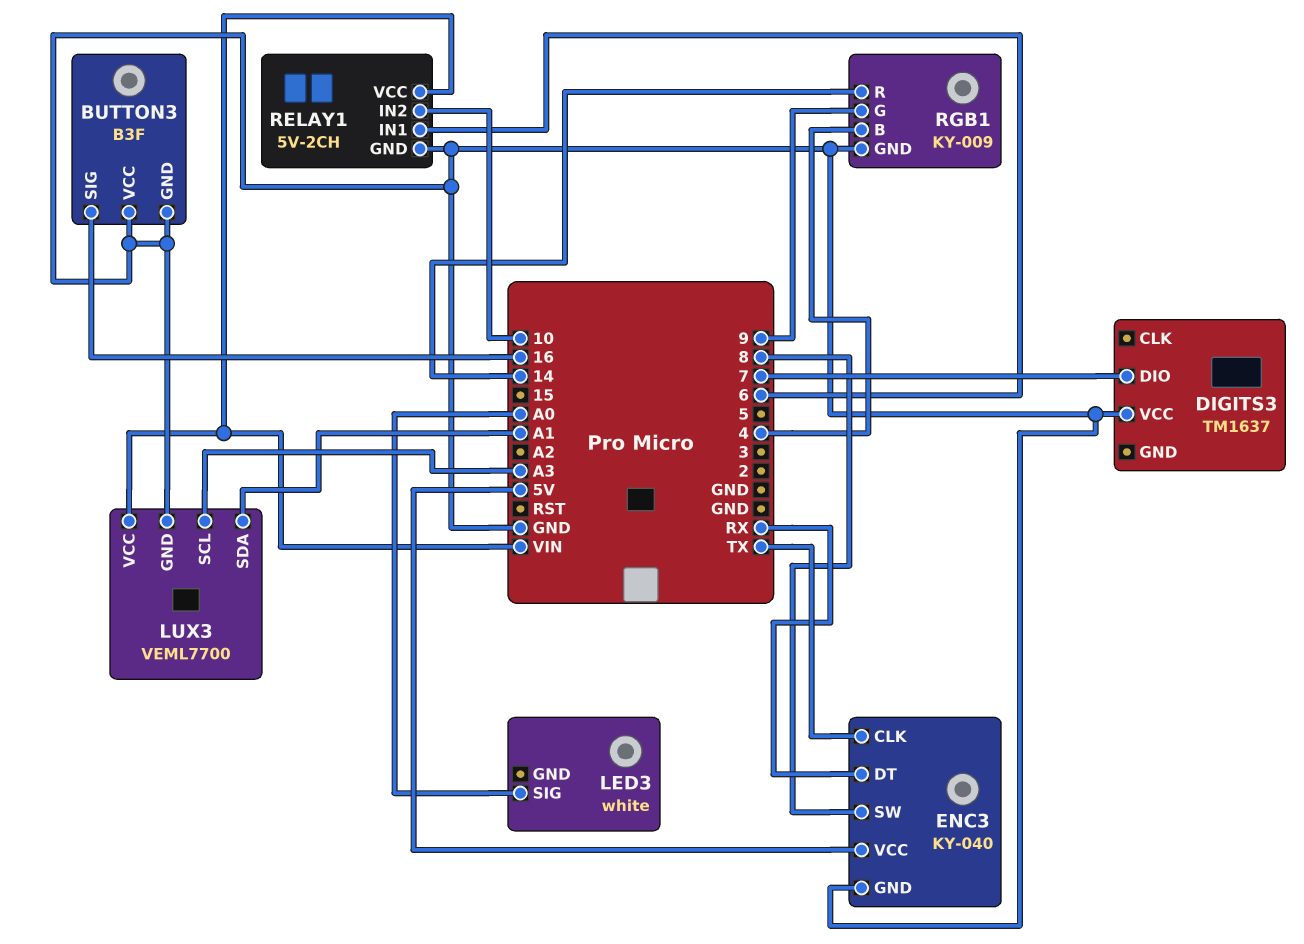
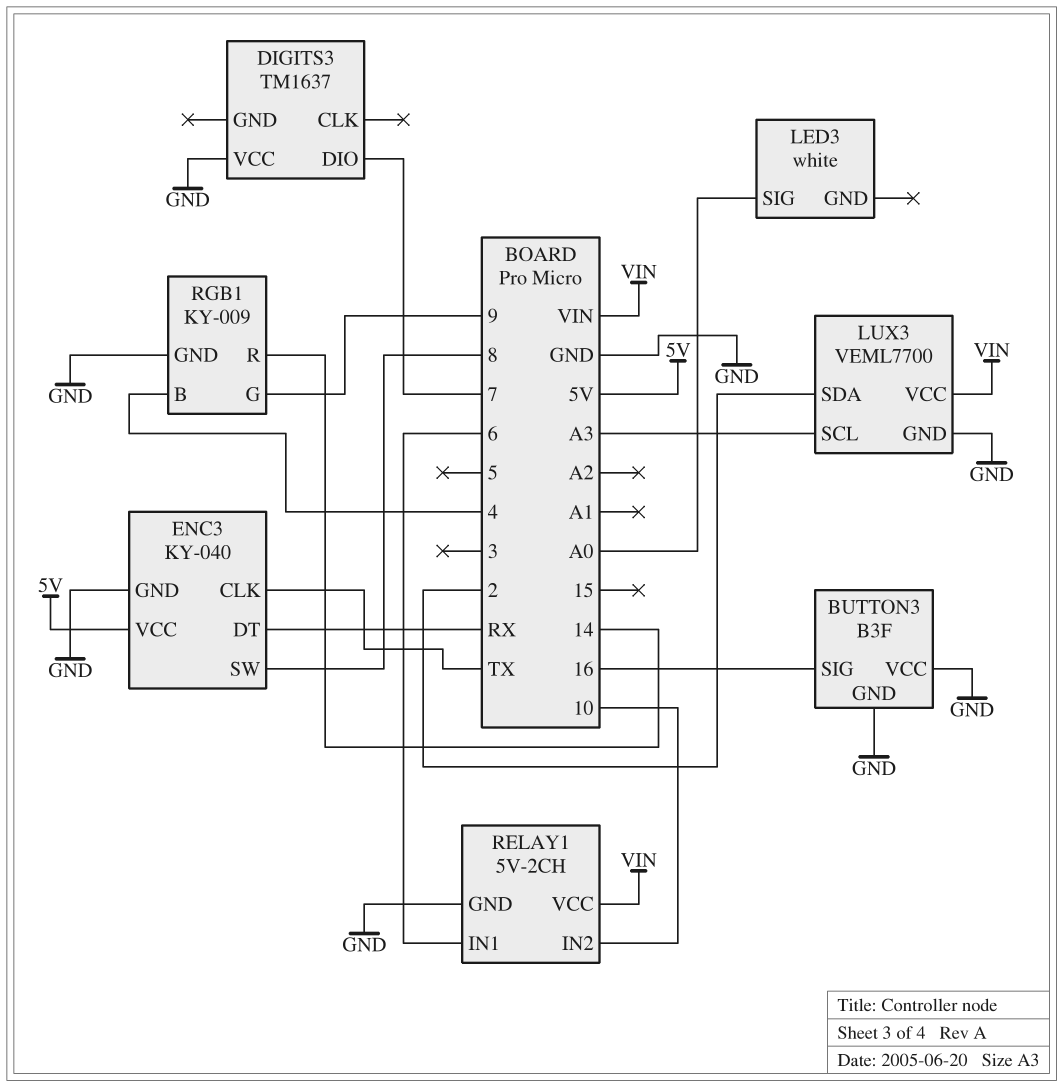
LUX3 pin SDA: A1 -> 2

